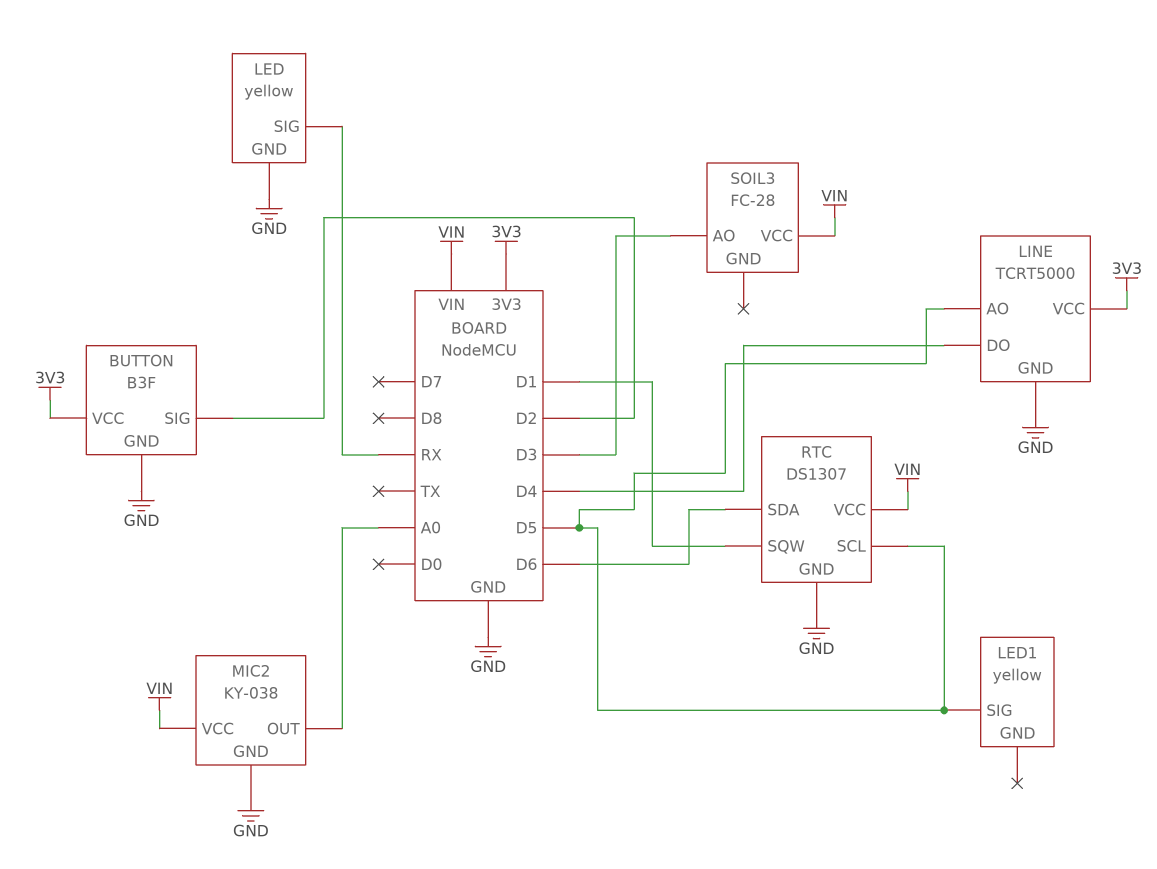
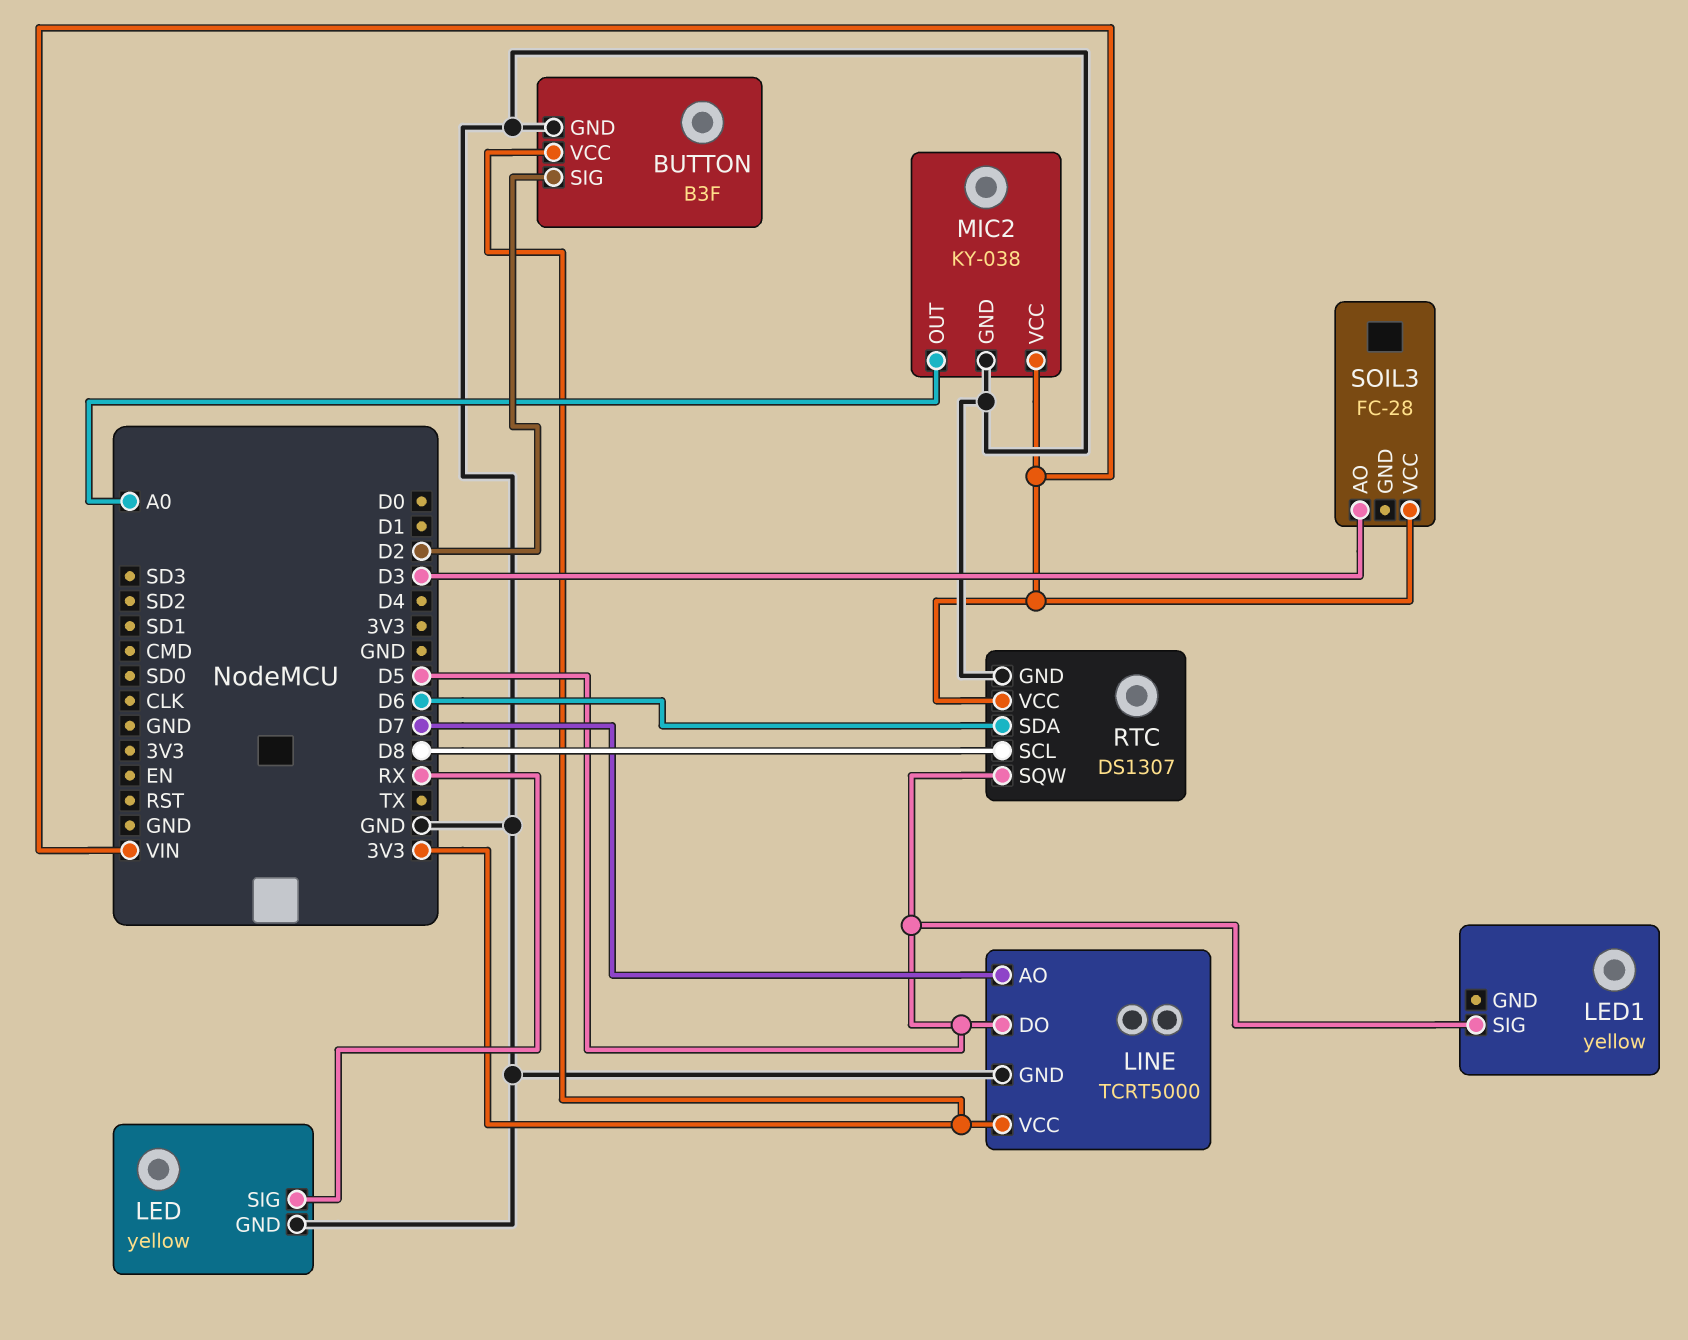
LINE pin AO: D5 -> D7
LINE pin DO: D4 -> D5
RTC pin SCL: D5 -> D8
RTC pin SQW: D1 -> D5

